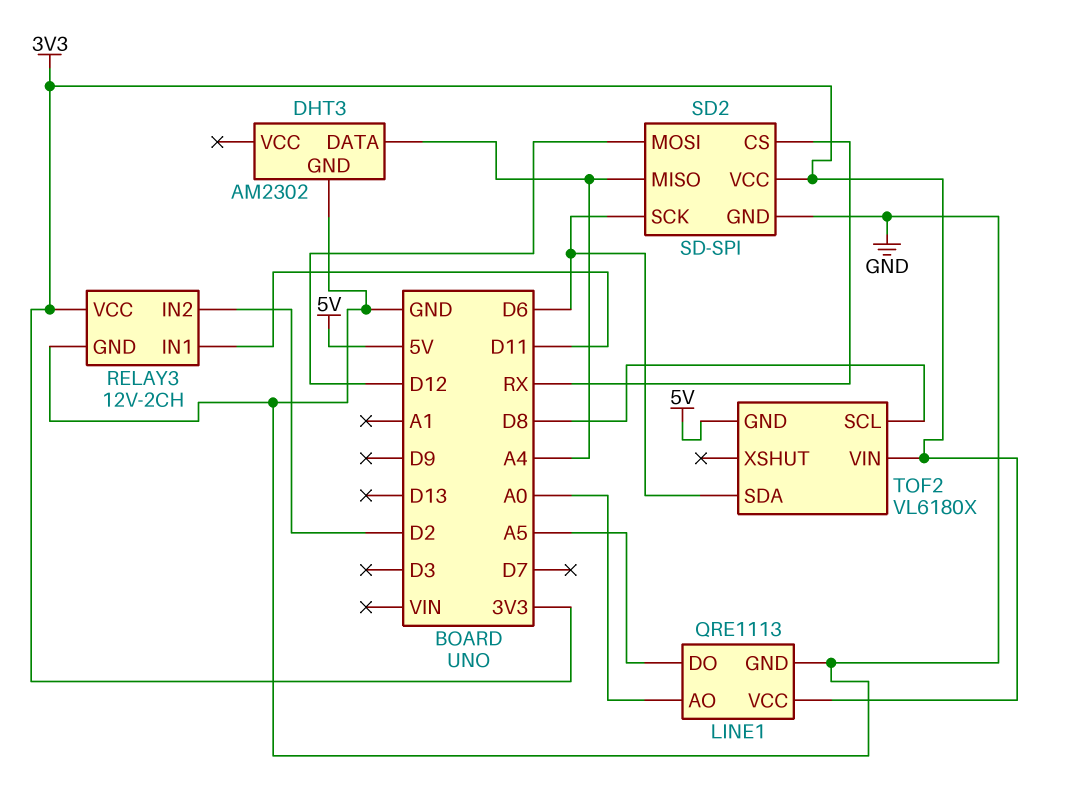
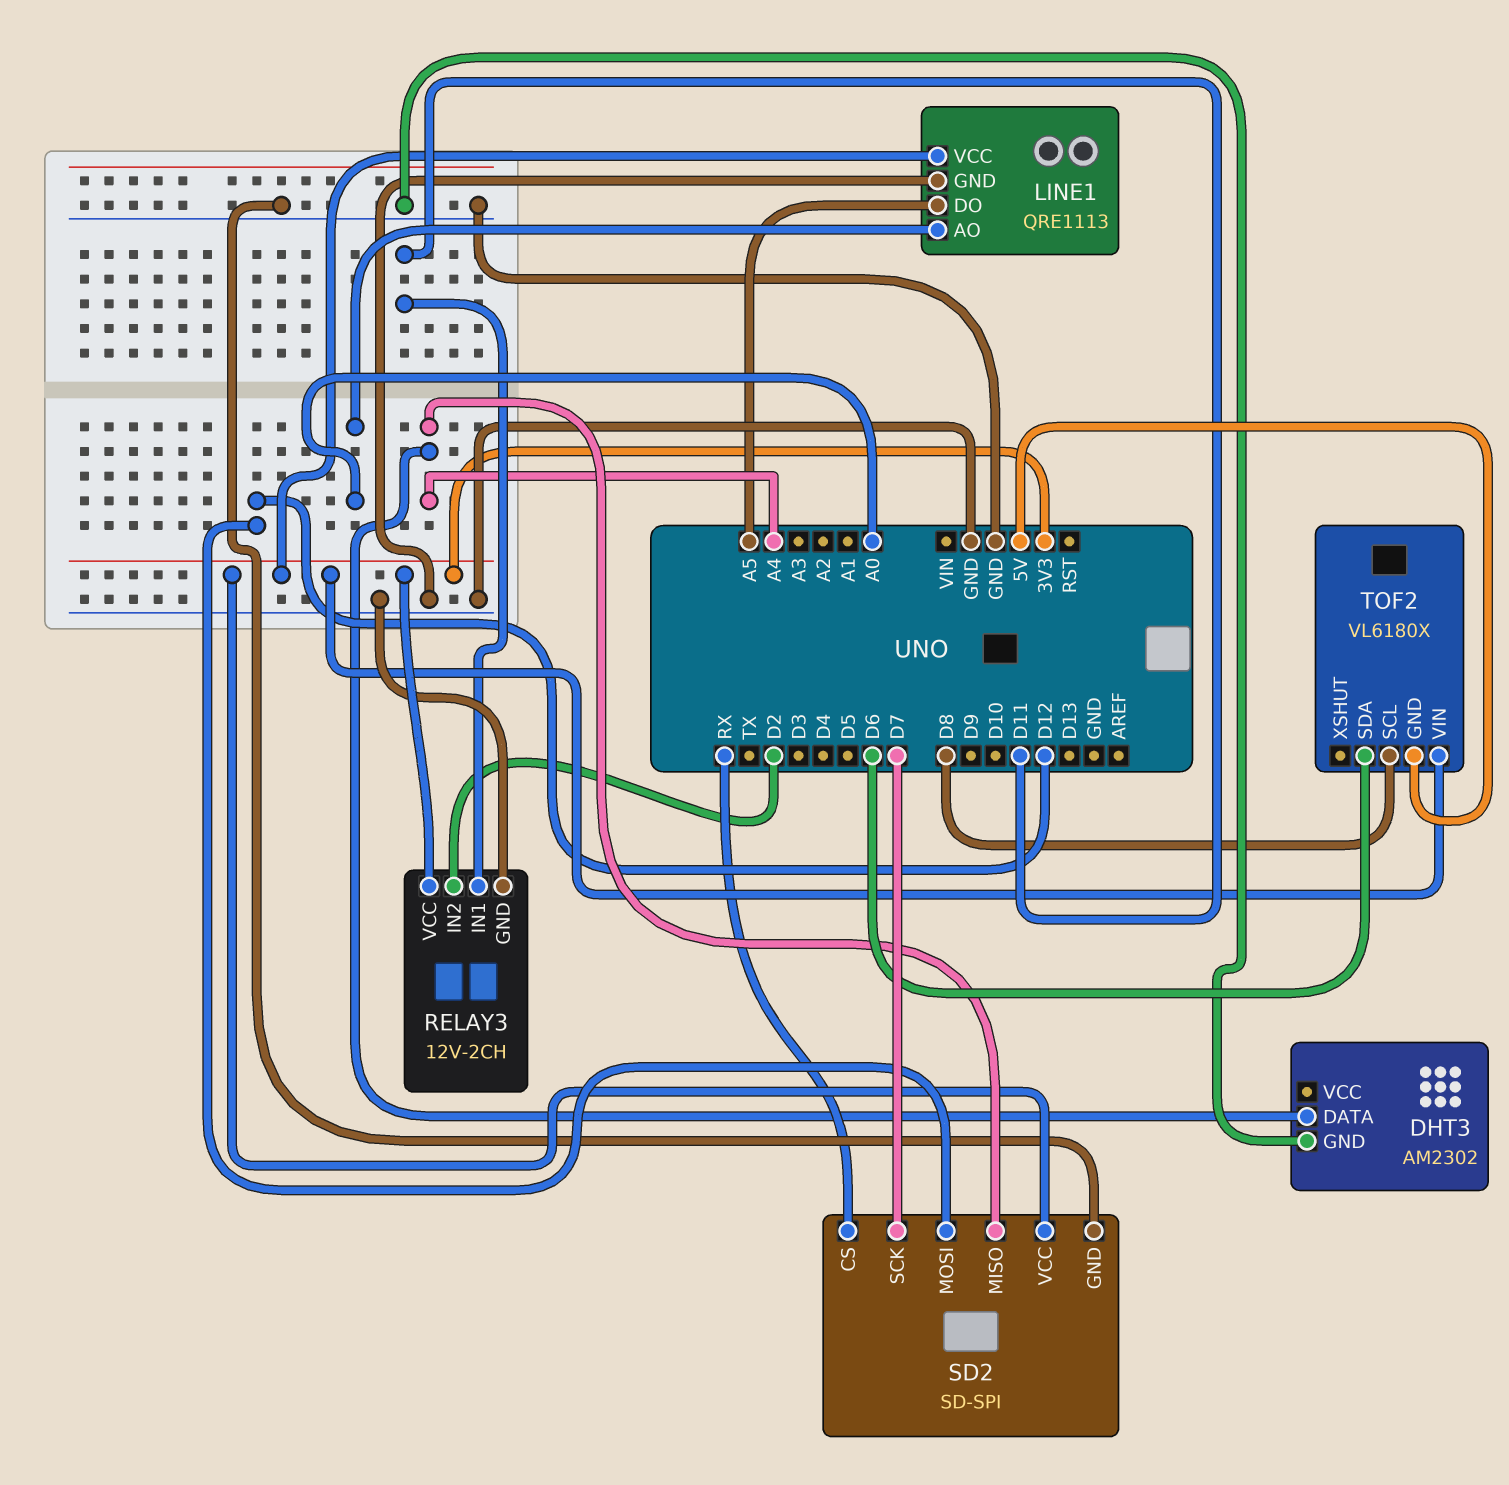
SD2 pin SCK: D6 -> D7

